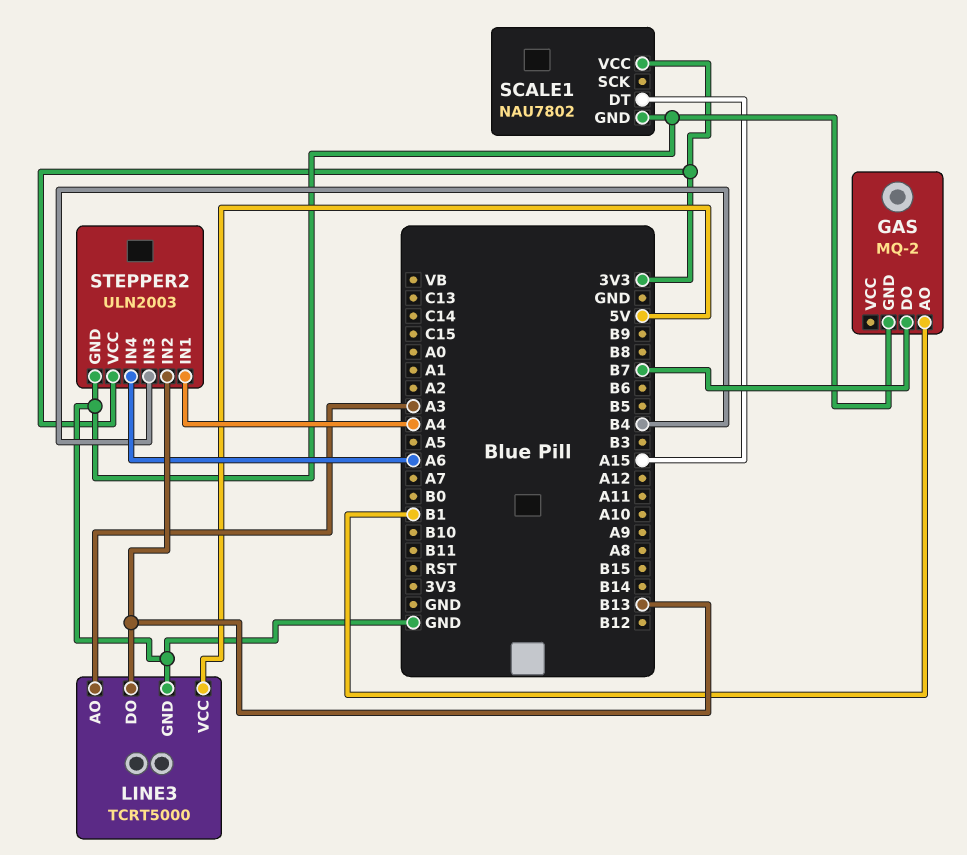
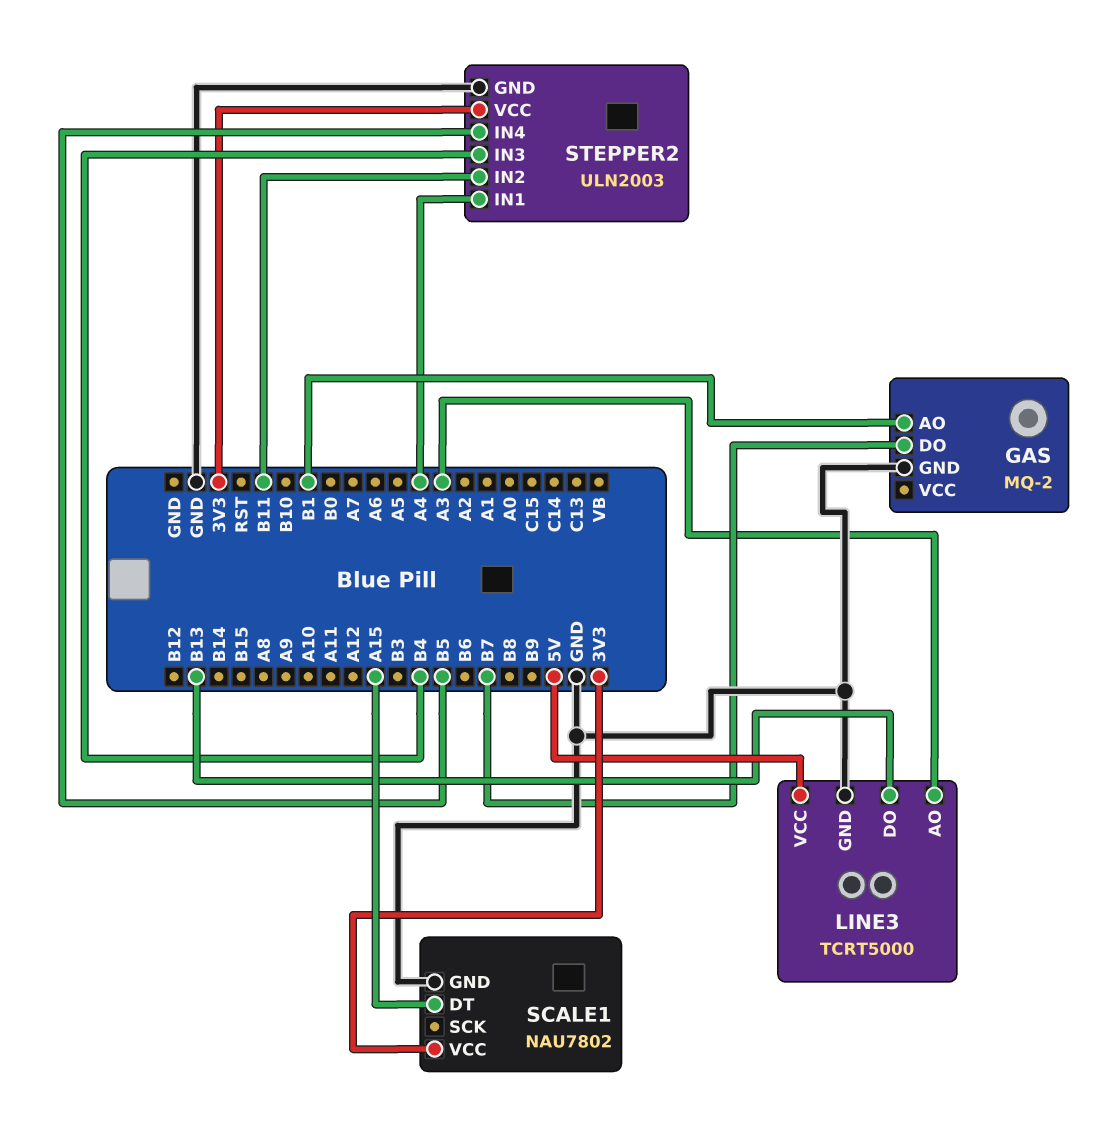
STEPPER2 pin IN2: B13 -> B11
STEPPER2 pin IN4: A6 -> B5

